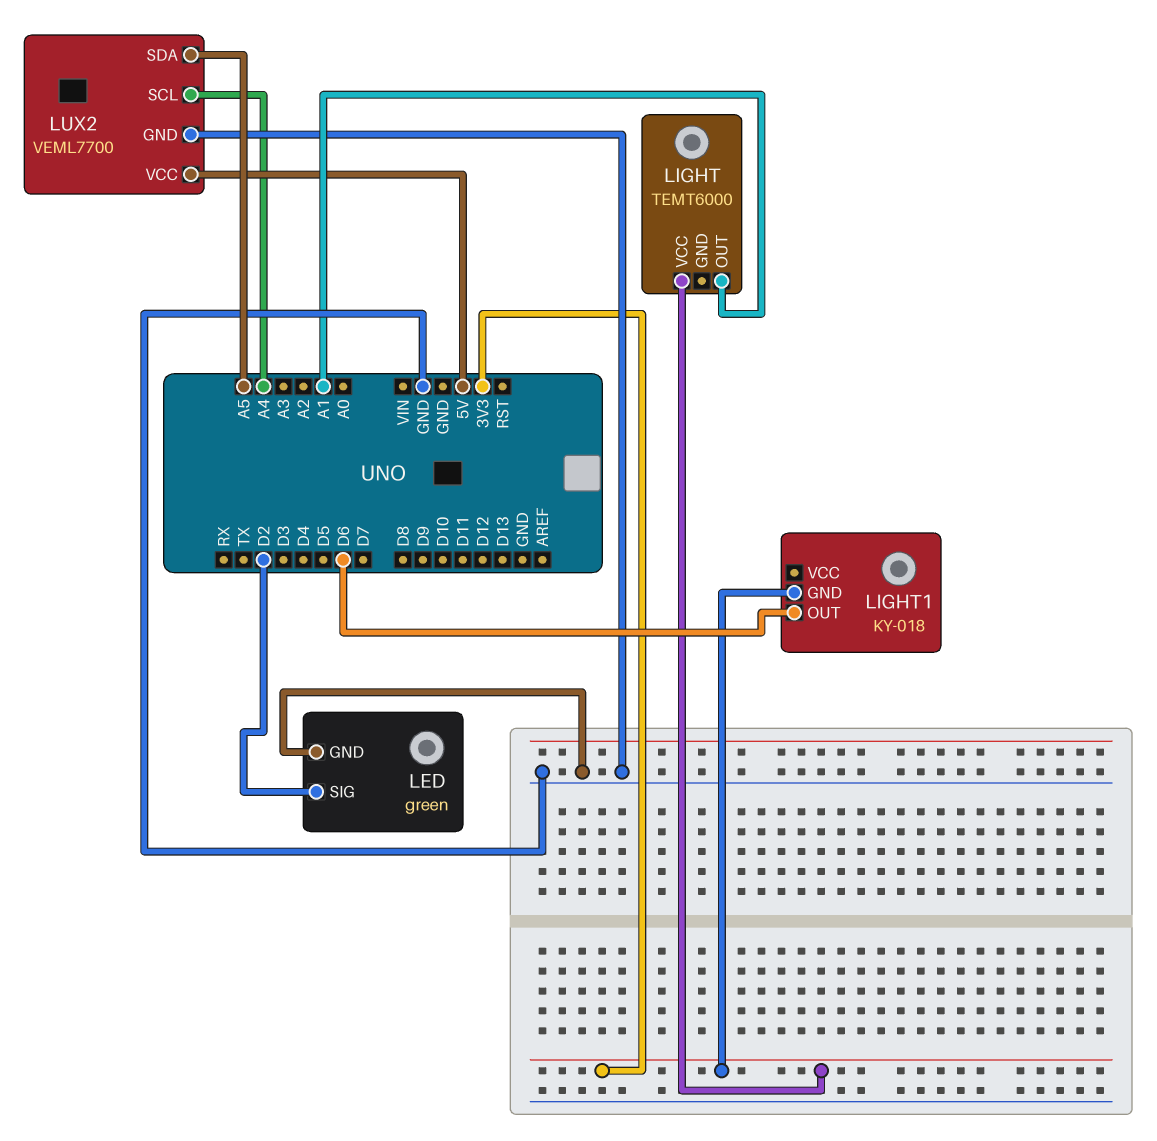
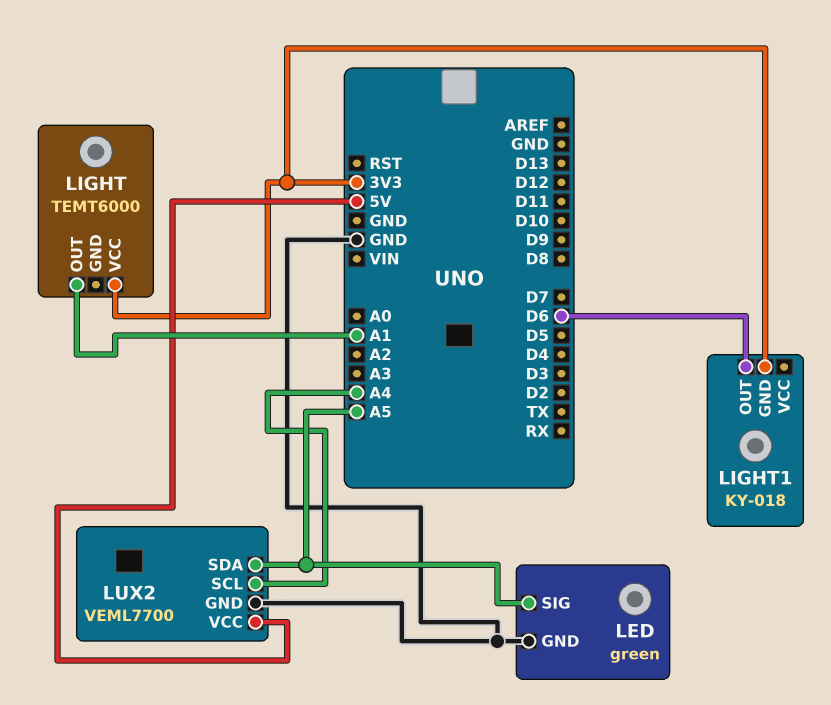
LED pin SIG: D2 -> A5

